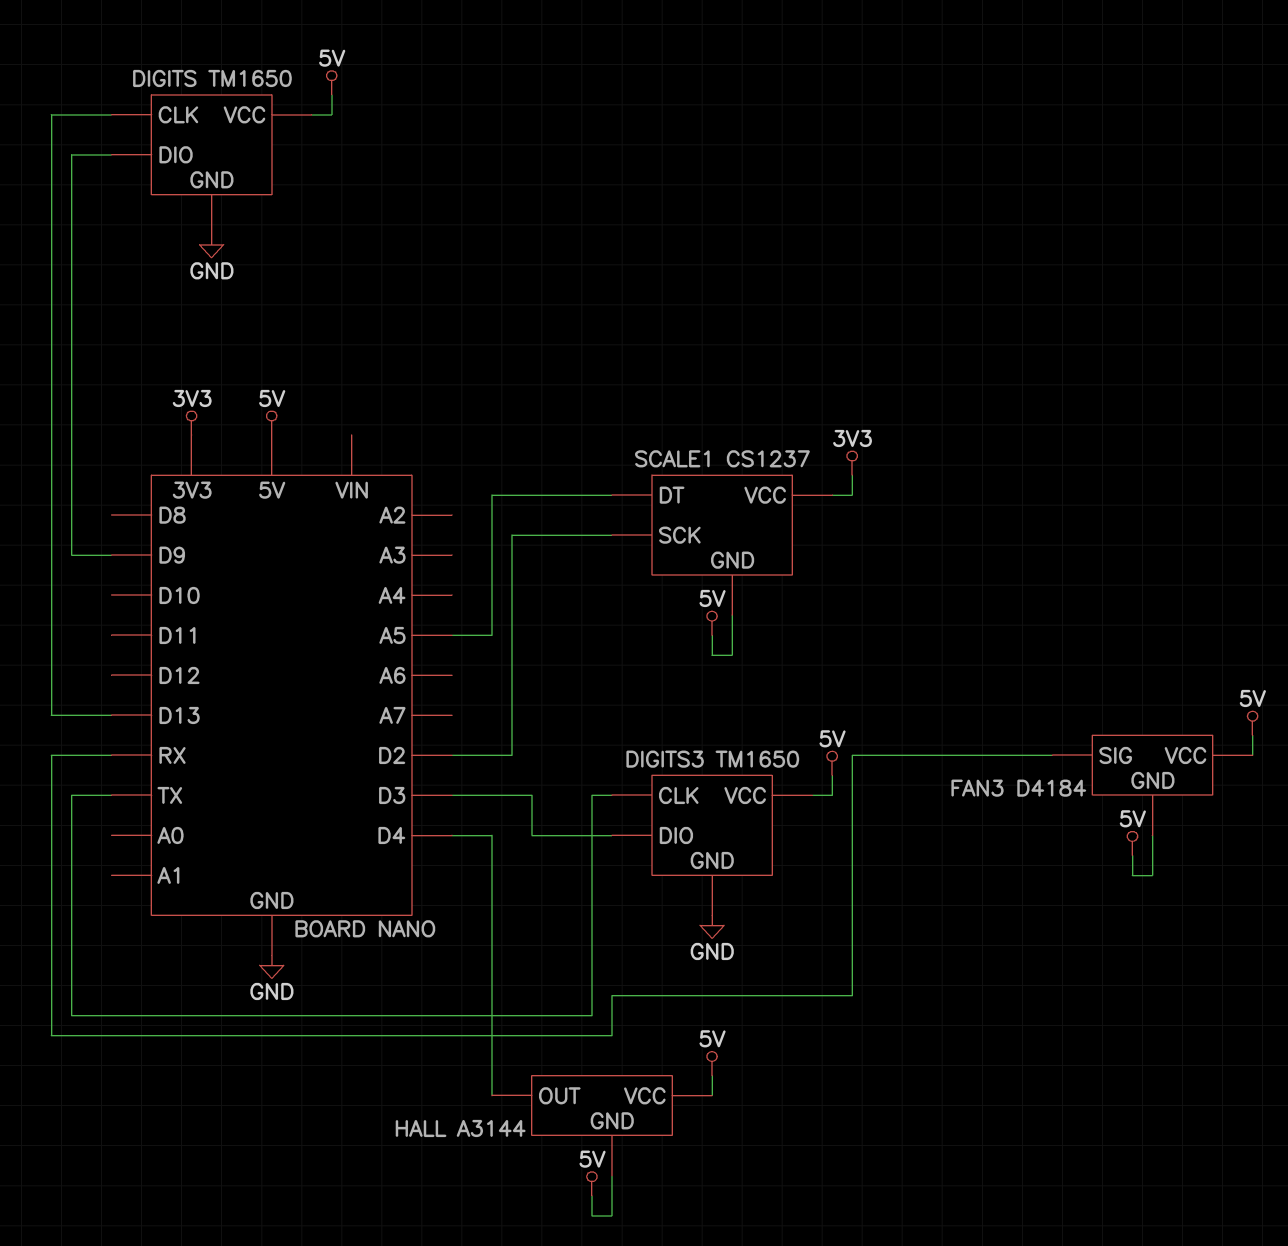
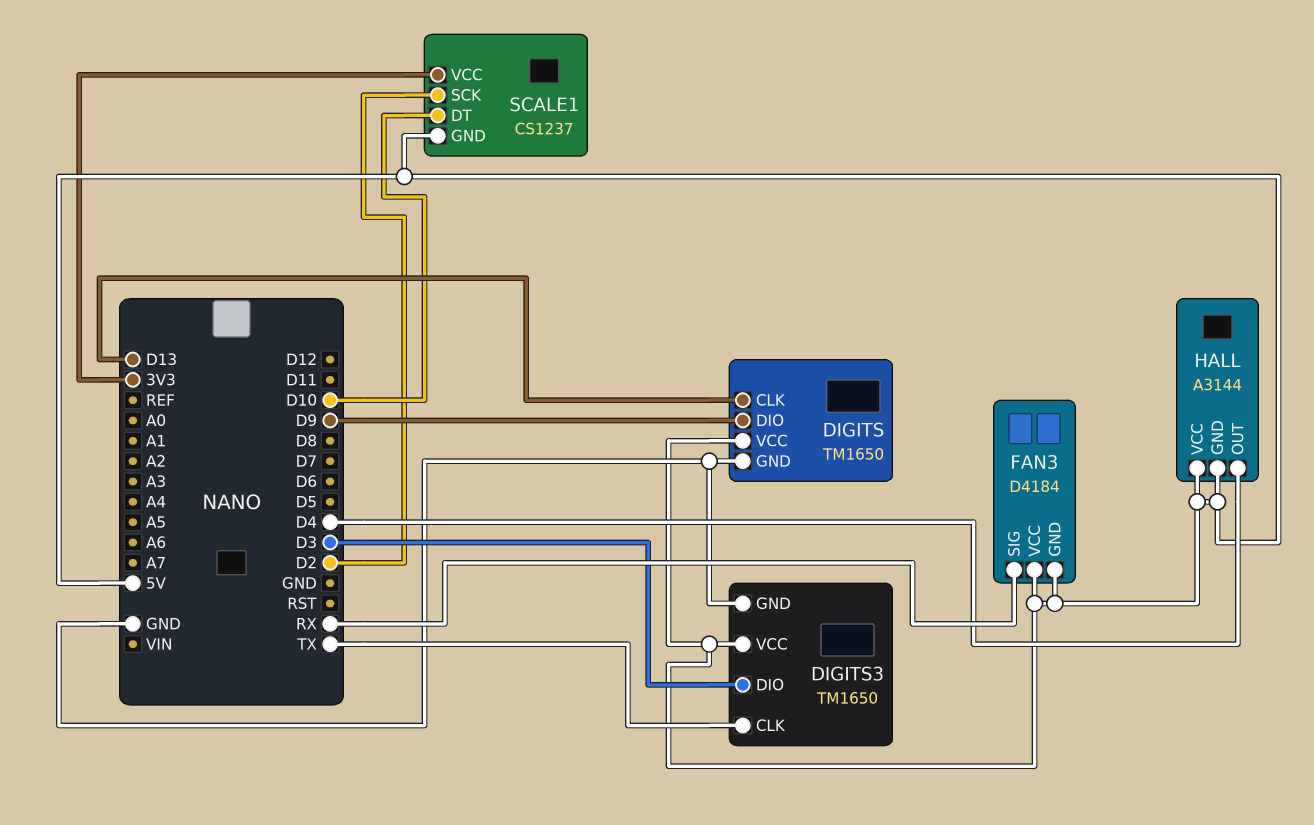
SCALE1 pin DT: A5 -> D10

